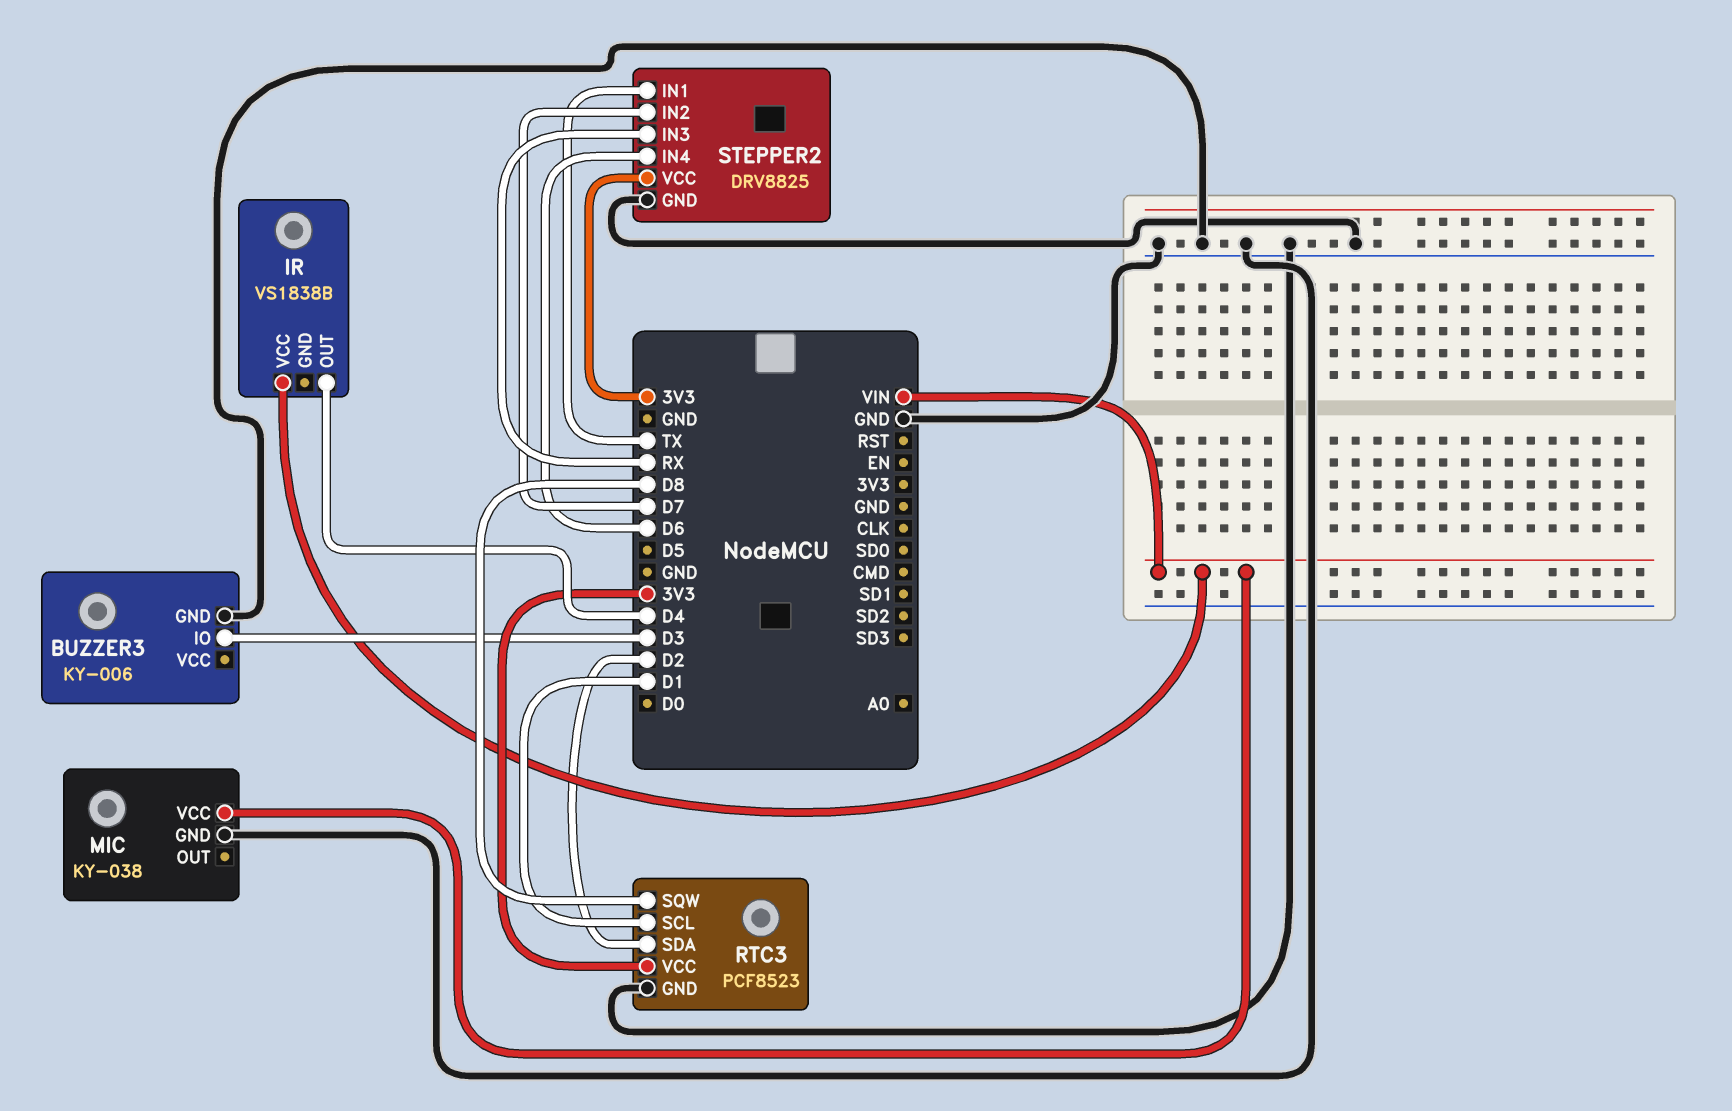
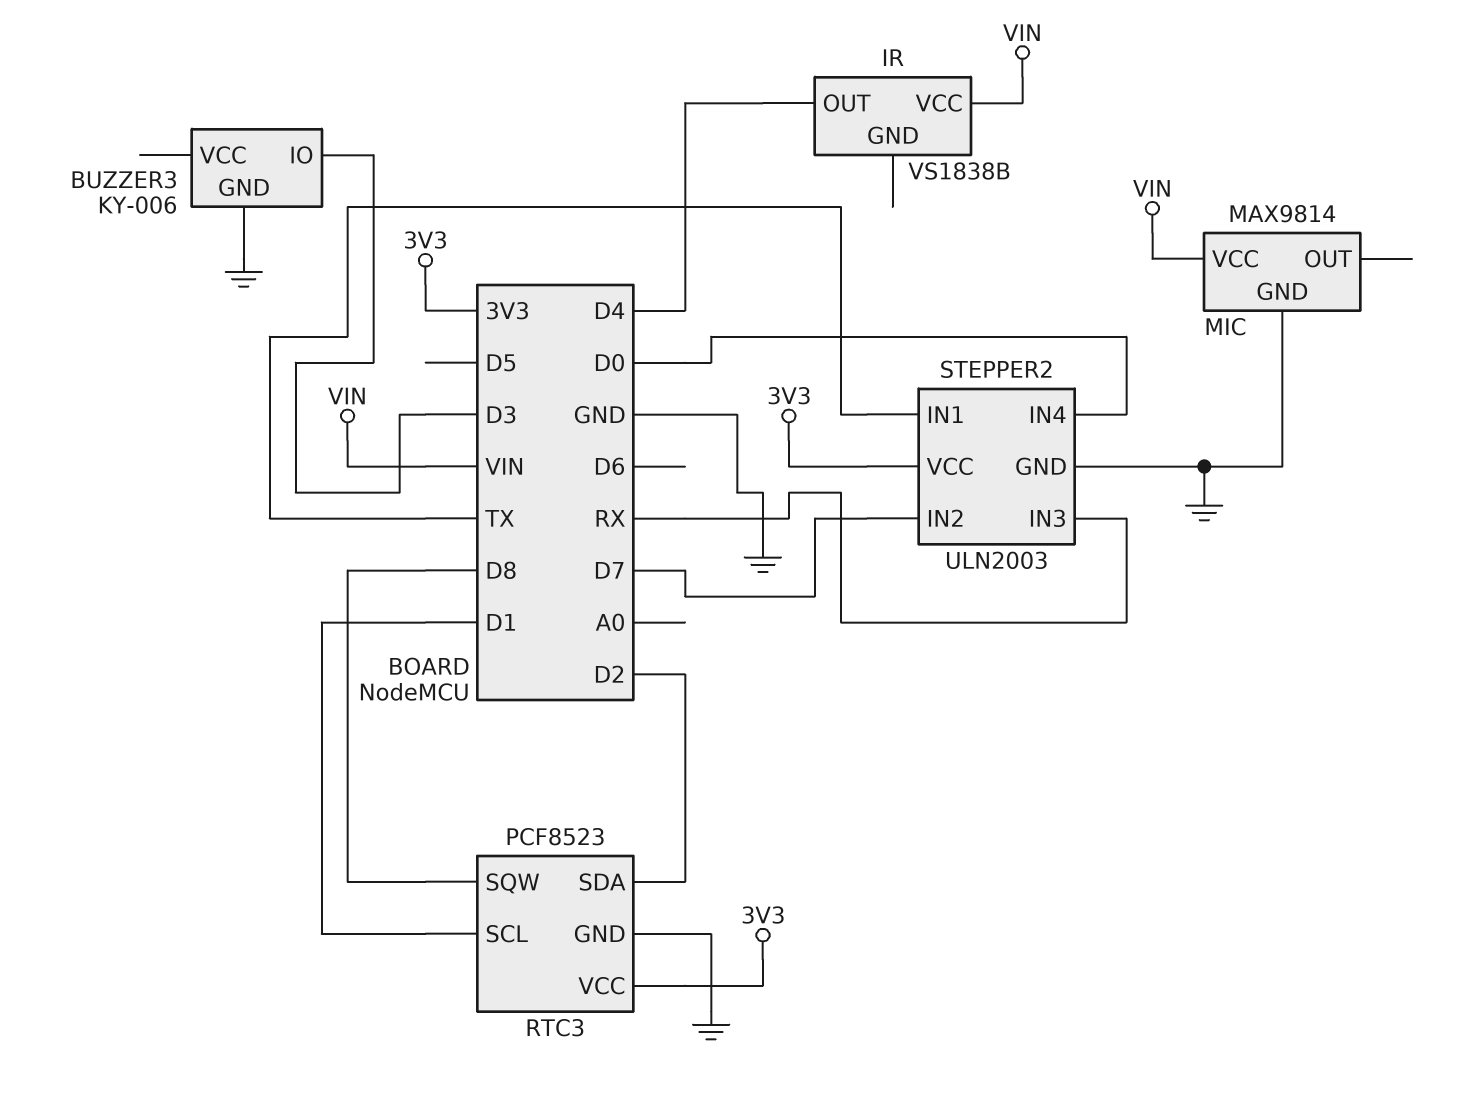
MIC: KY-038 -> MAX9814
STEPPER2: DRV8825 -> ULN2003
STEPPER2 pin IN4: D6 -> D0

